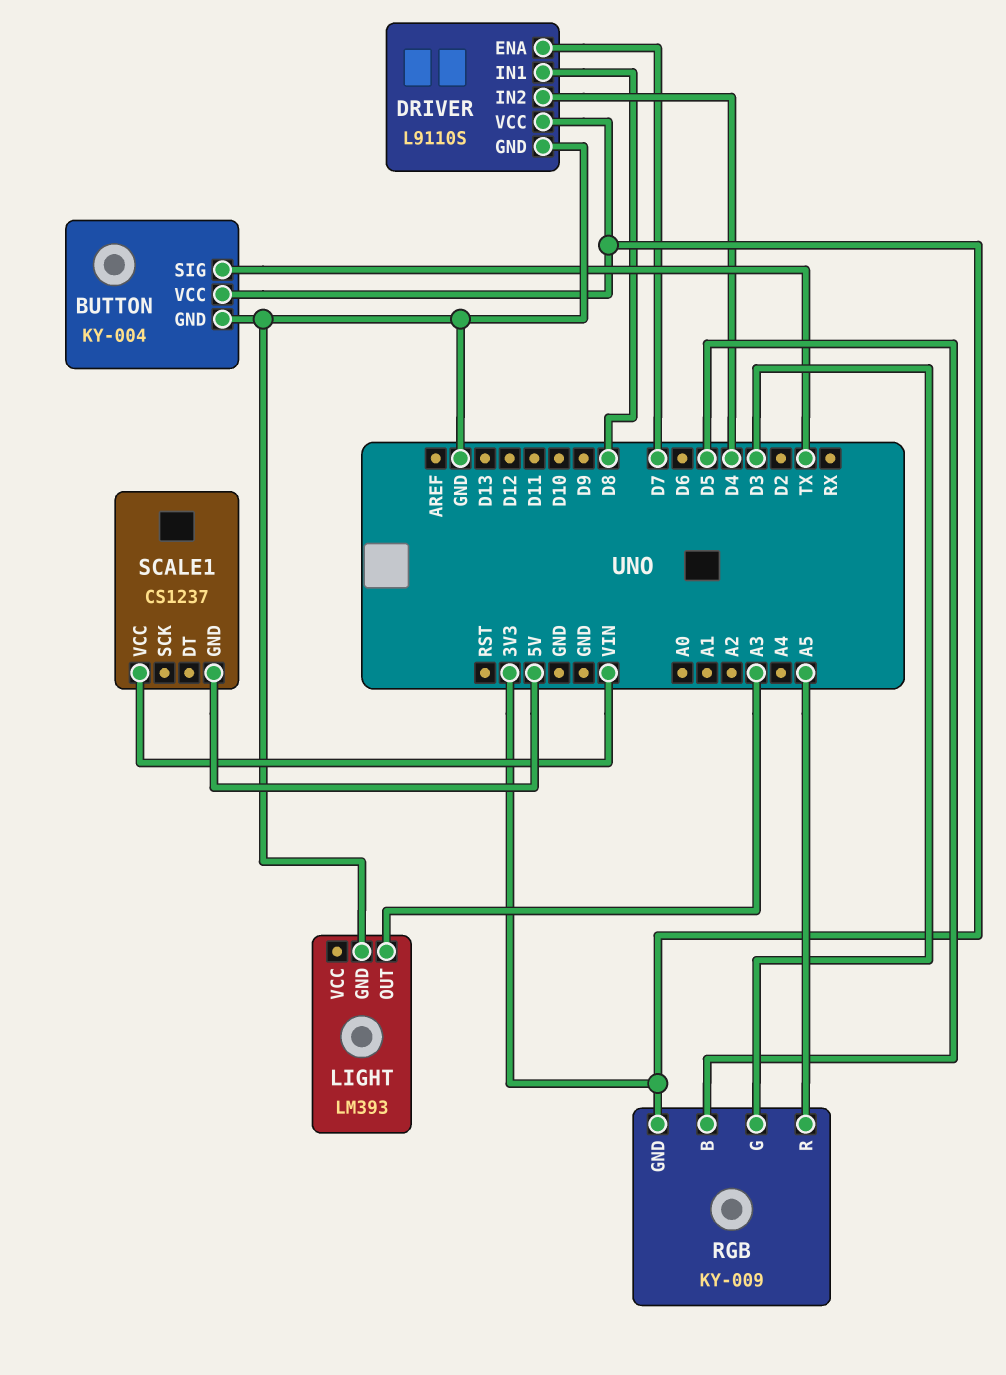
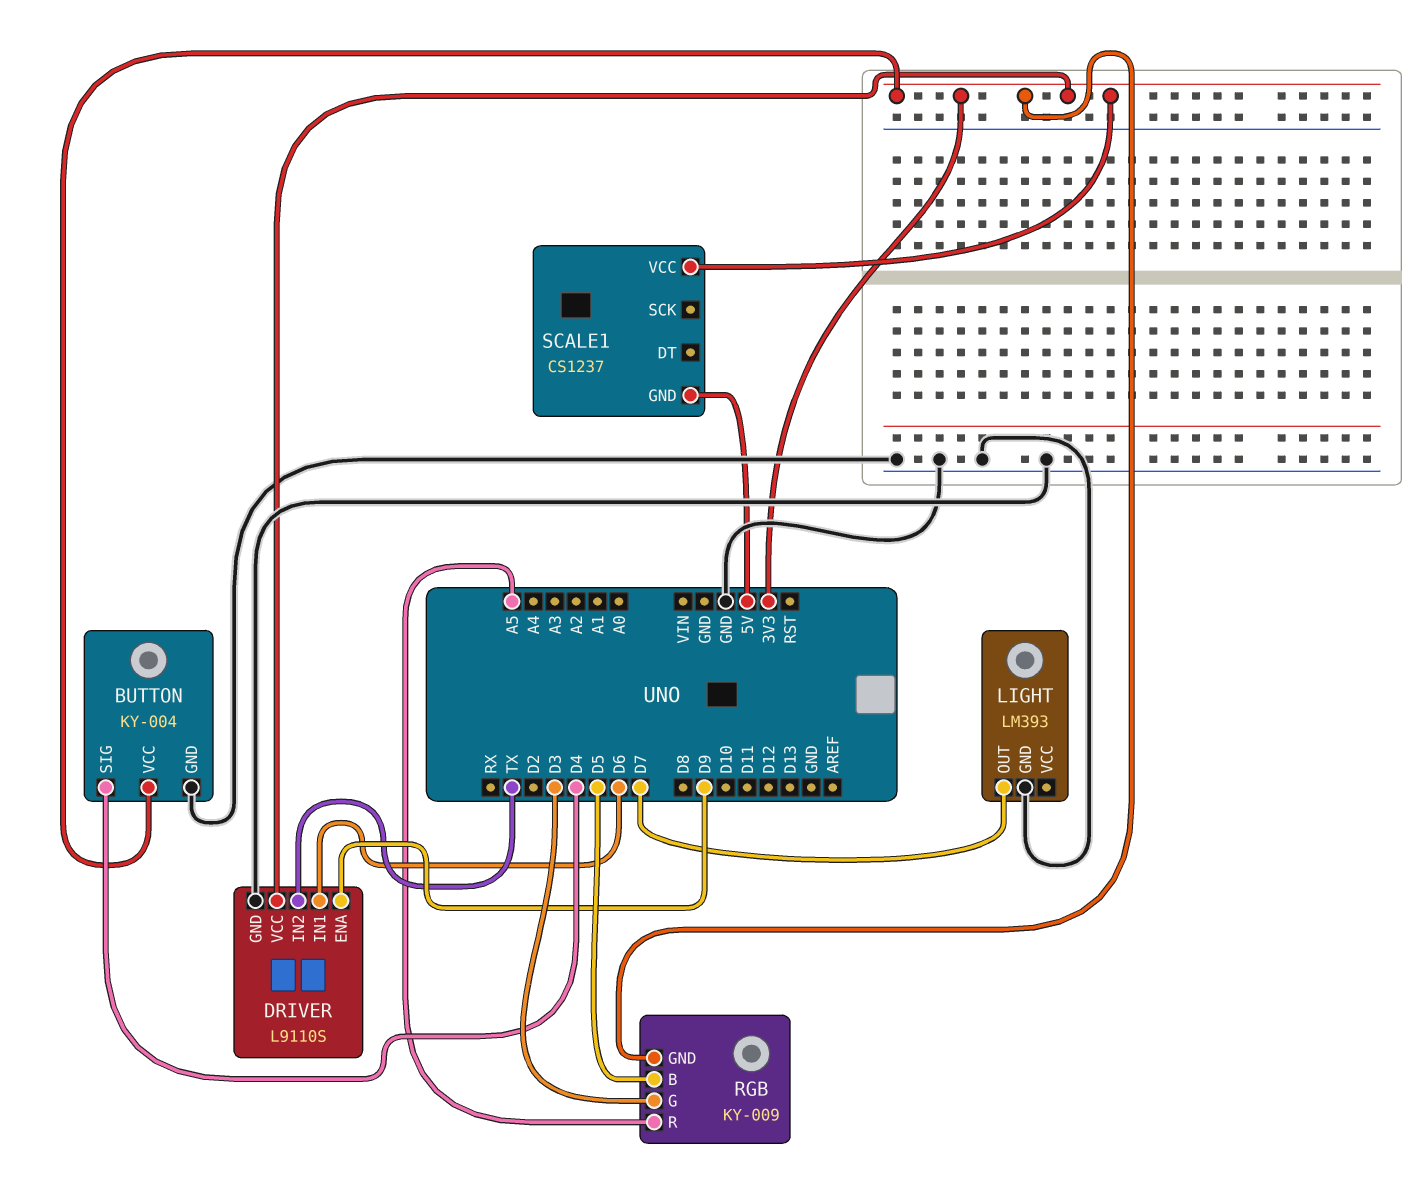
BUTTON pin SIG: TX -> D4
DRIVER pin ENA: D7 -> D9
DRIVER pin IN1: D8 -> D6
DRIVER pin IN2: D4 -> TX
LIGHT pin OUT: A3 -> D7
SCALE1 pin VCC: VIN -> 3V3

